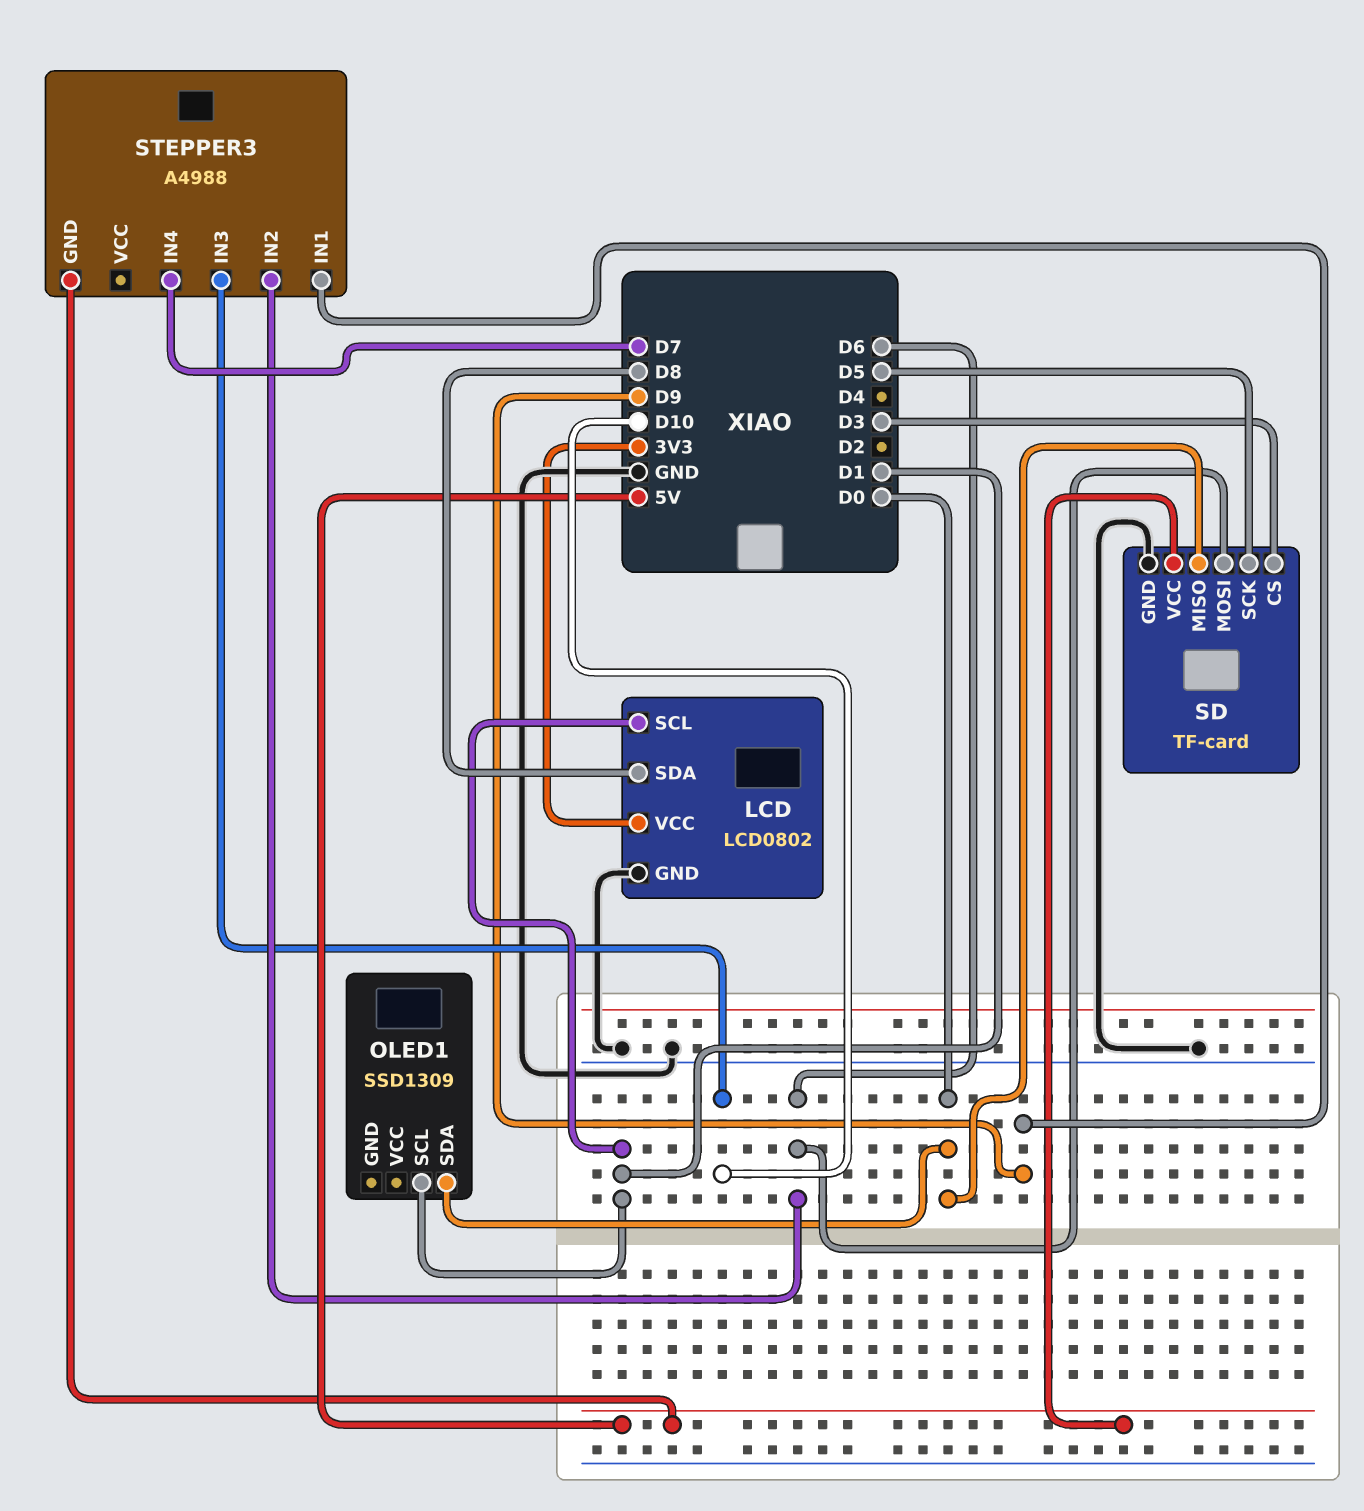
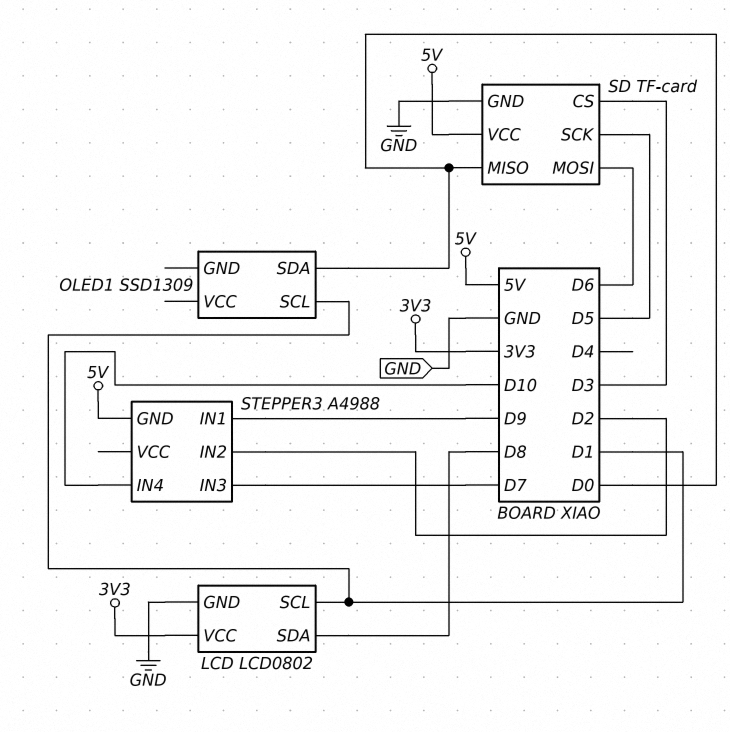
STEPPER3 pin IN2: D6 -> D2
STEPPER3 pin IN3: D10 -> D7
STEPPER3 pin IN4: D7 -> D10

